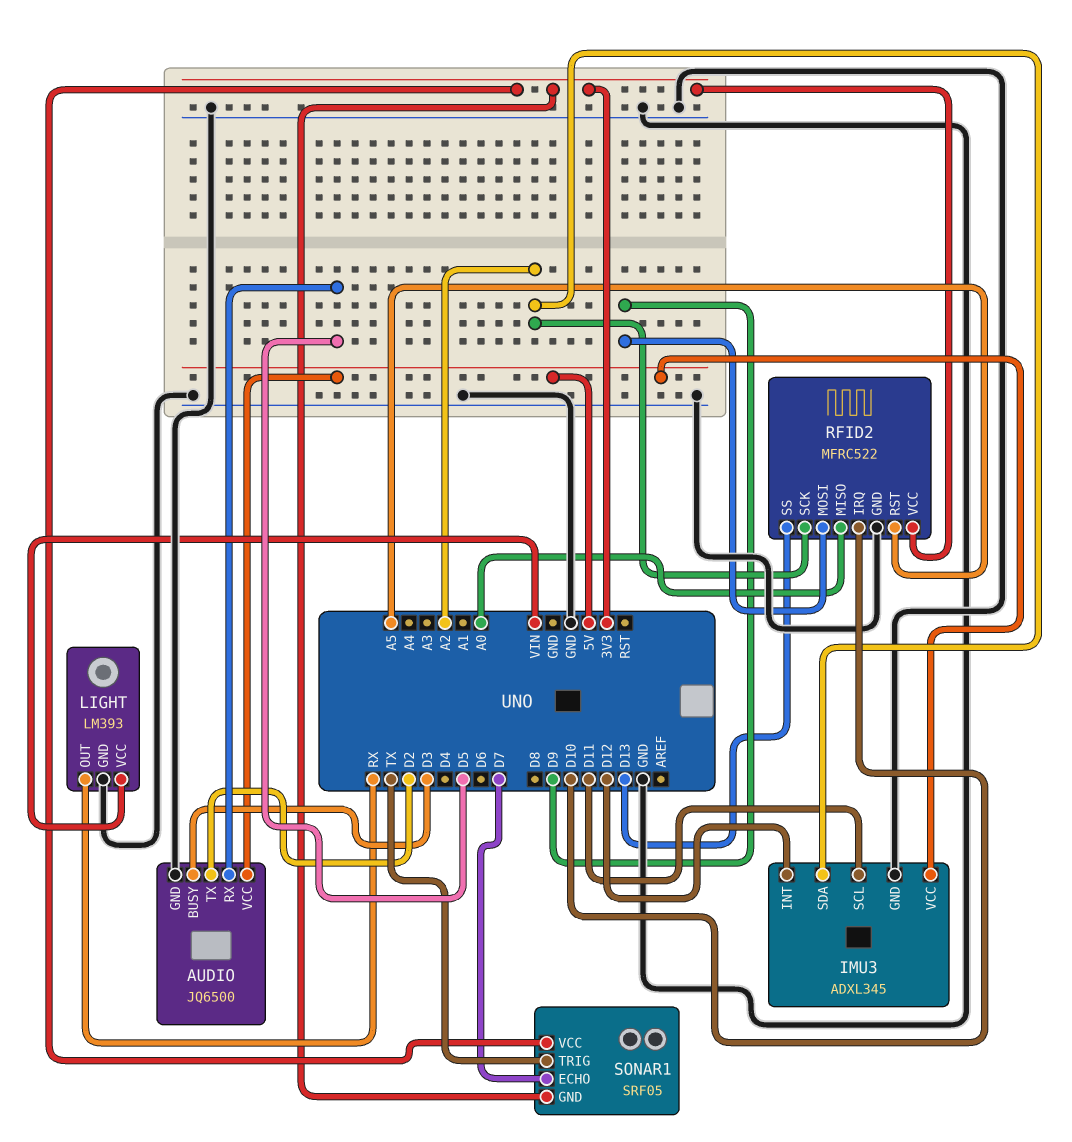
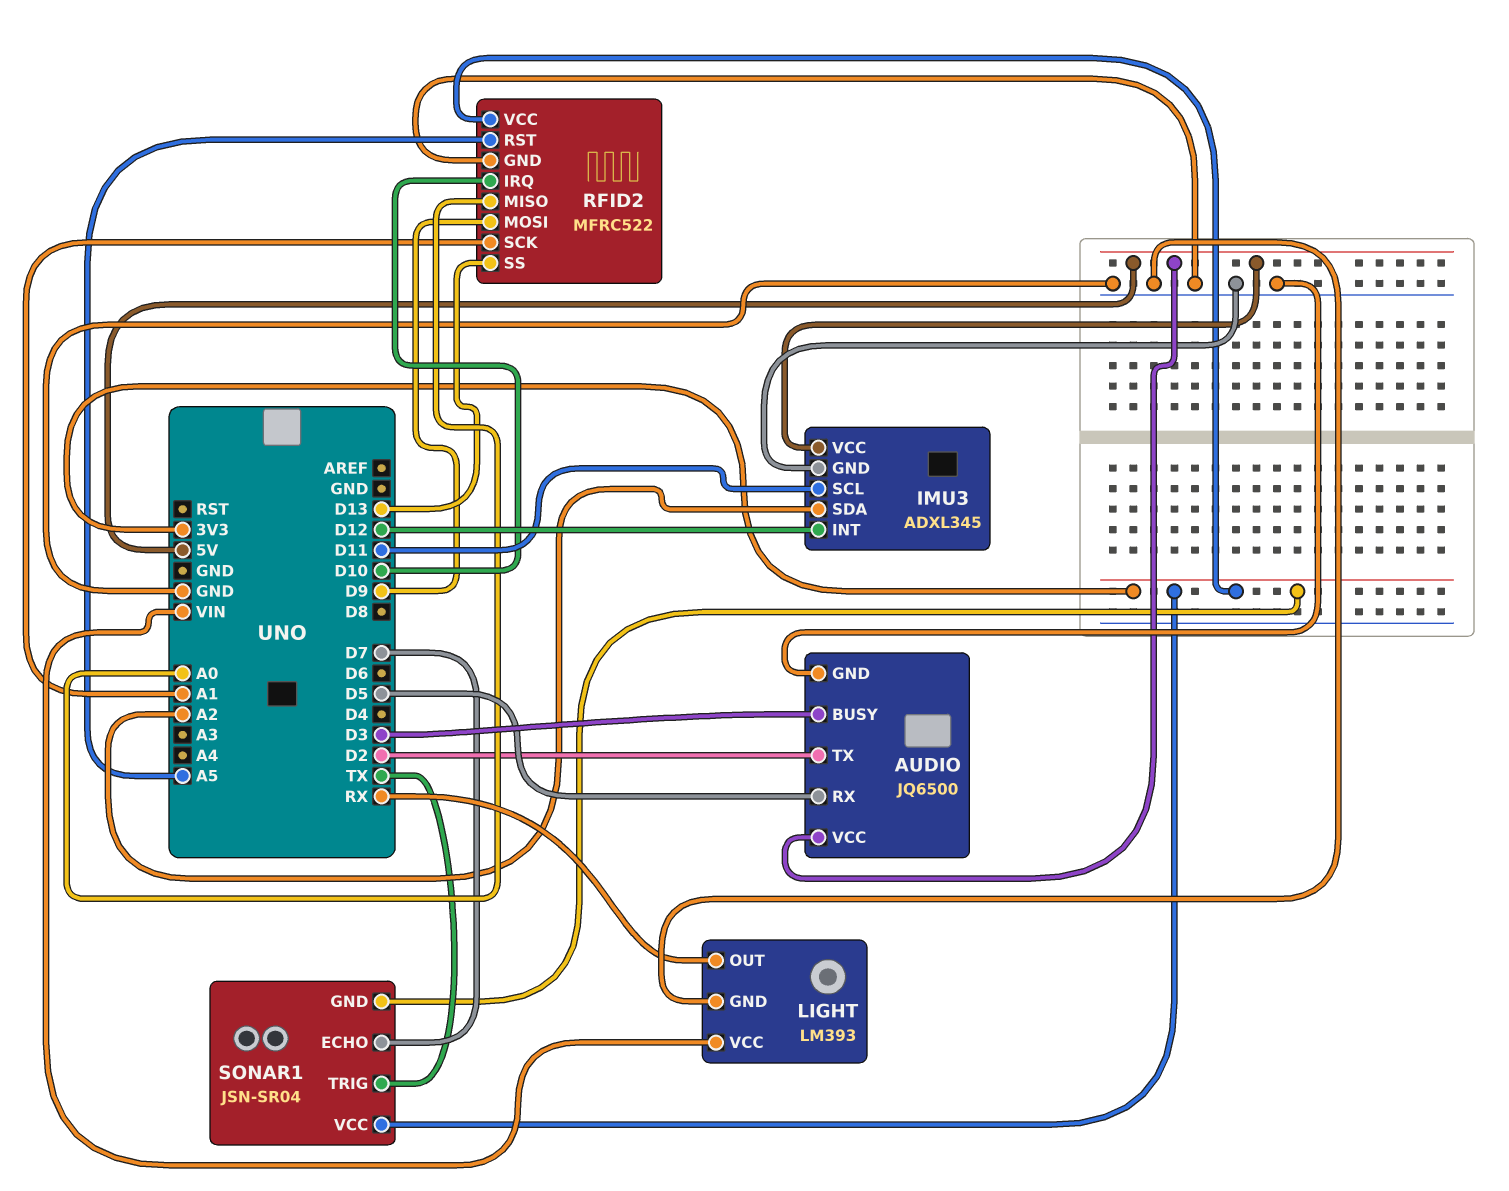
RFID2 pin SCK: A2 -> A1
SONAR1: SRF05 -> JSN-SR04

